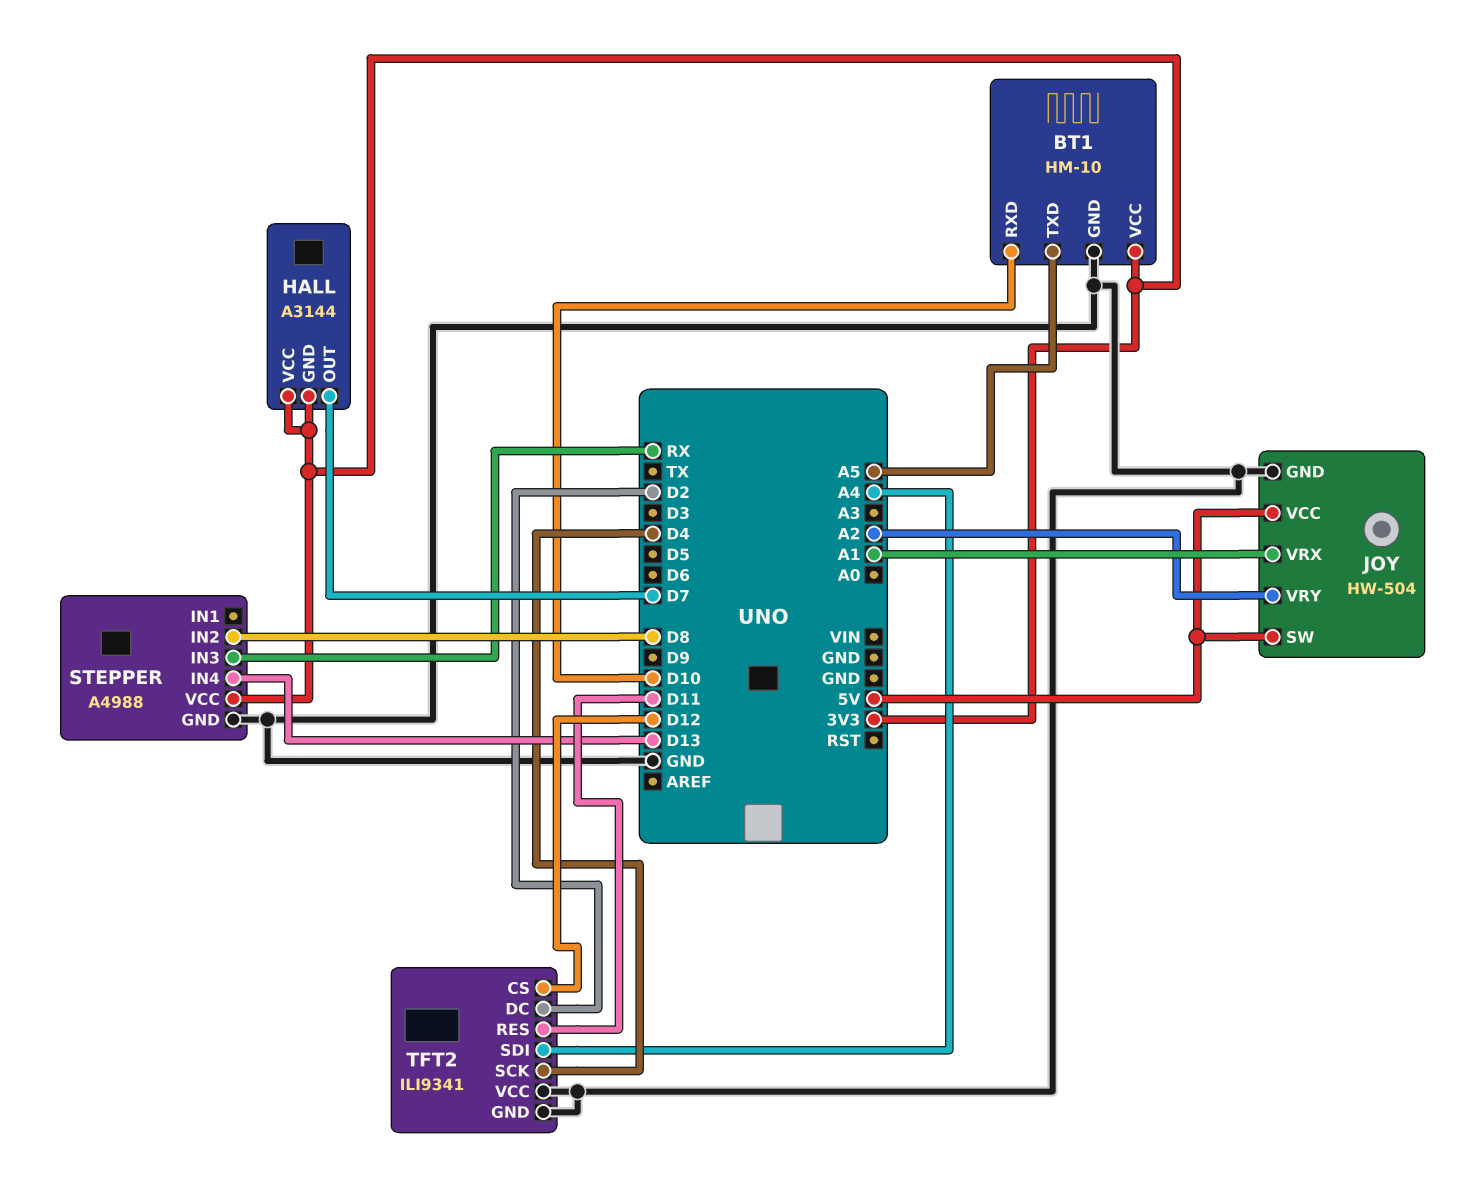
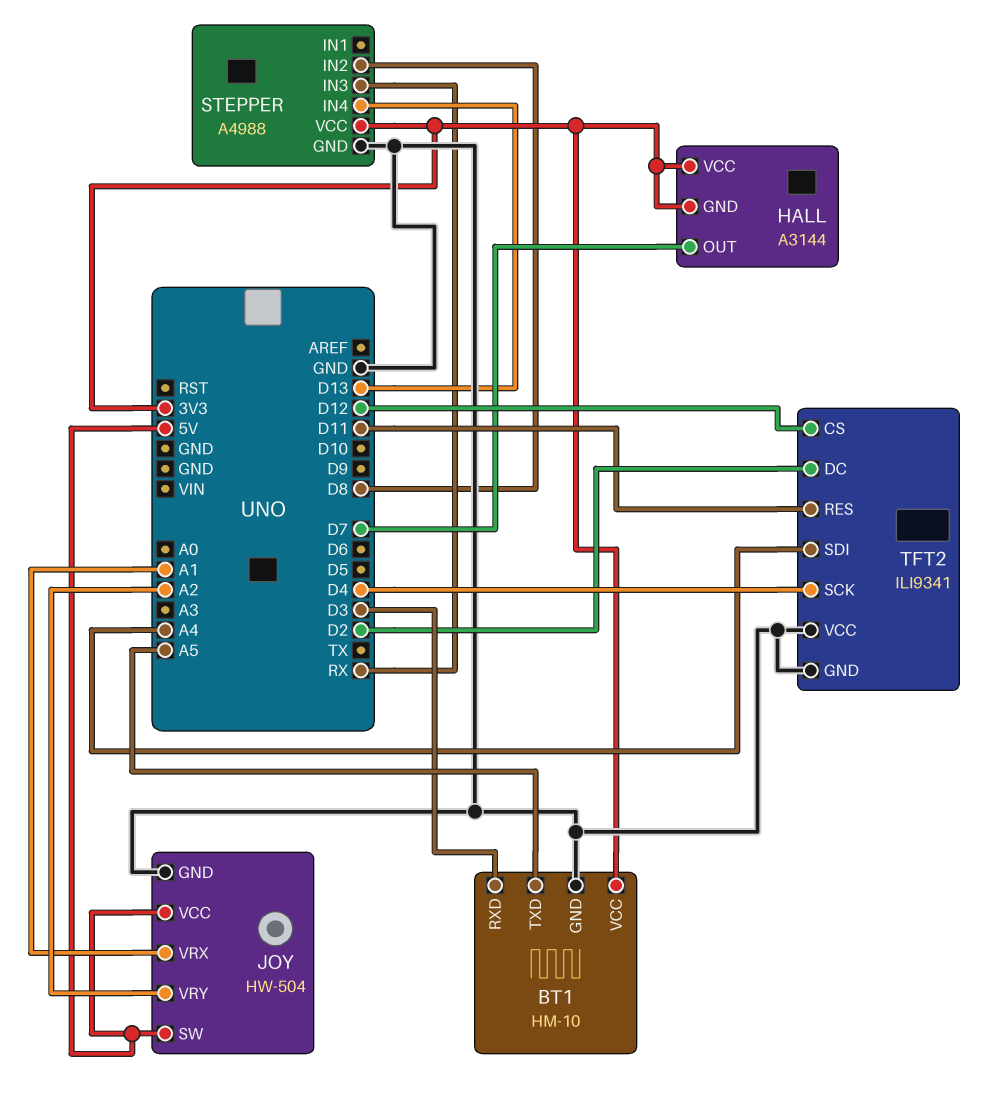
BT1 pin RXD: D10 -> D3

